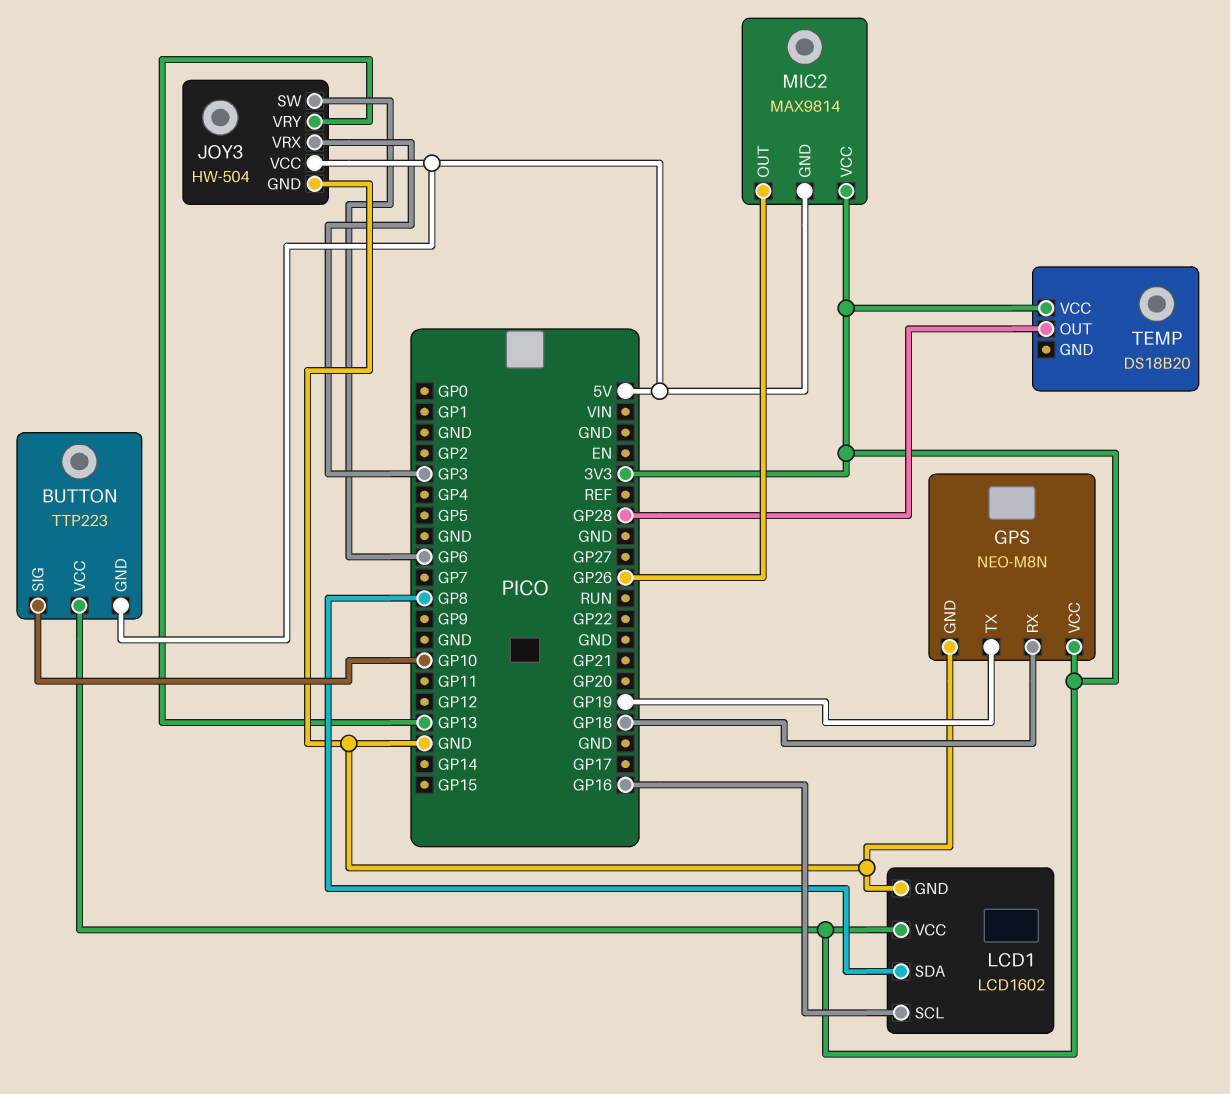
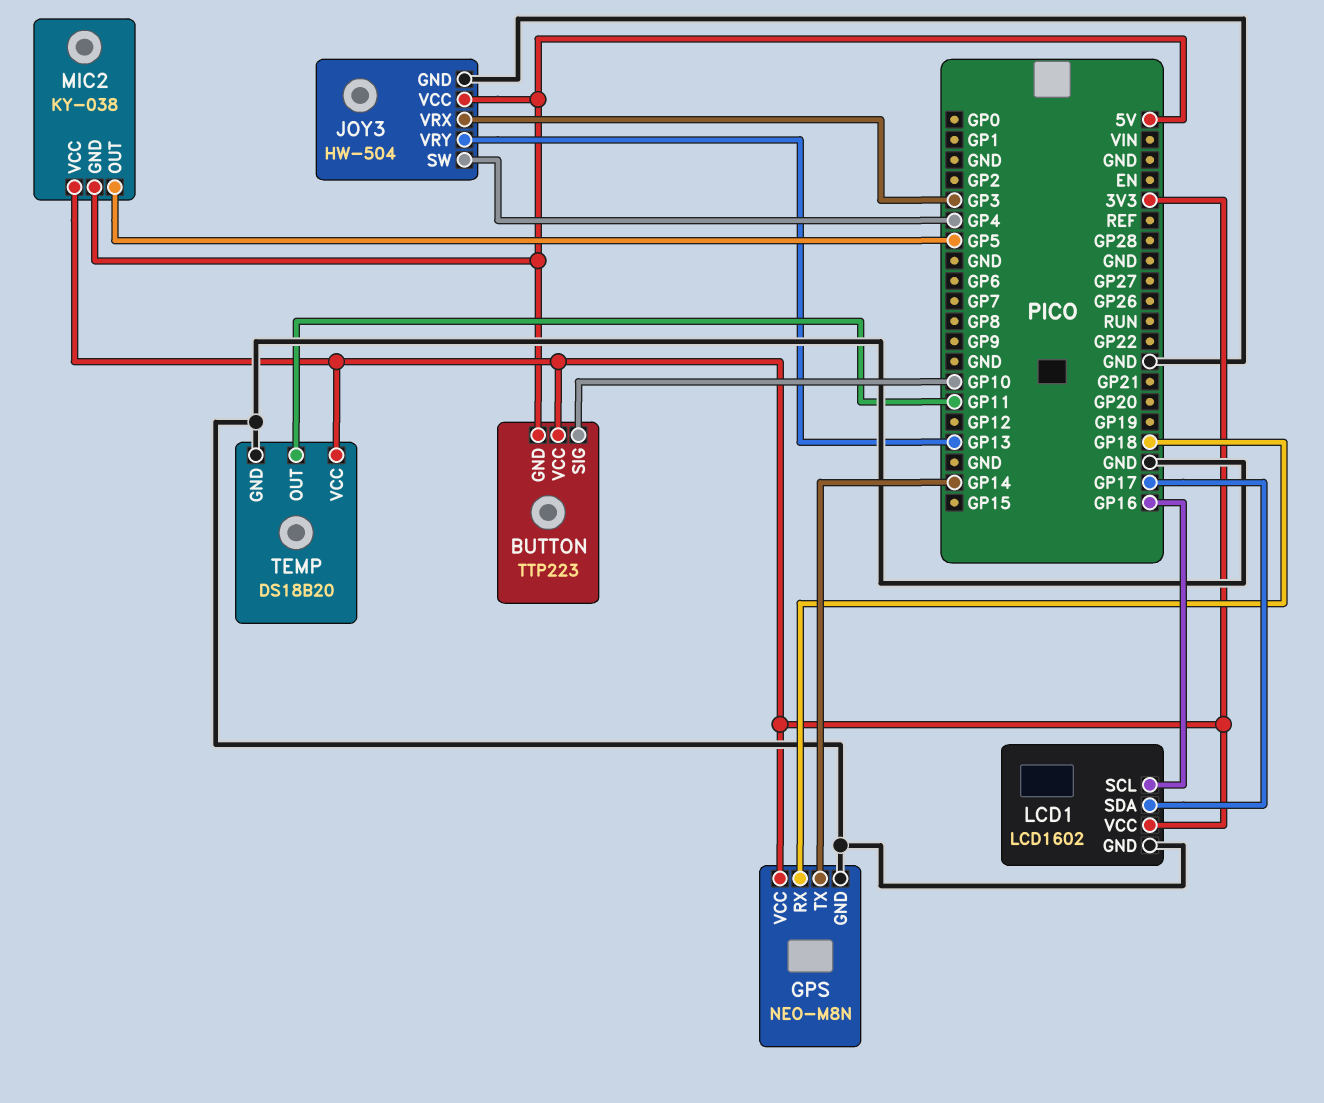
GPS pin TX: GP19 -> GP14
JOY3 pin SW: GP6 -> GP4
LCD1 pin SDA: GP8 -> GP17
MIC2: MAX9814 -> KY-038
MIC2 pin OUT: GP26 -> GP5
TEMP pin GND: none -> GND
TEMP pin OUT: GP28 -> GP11

